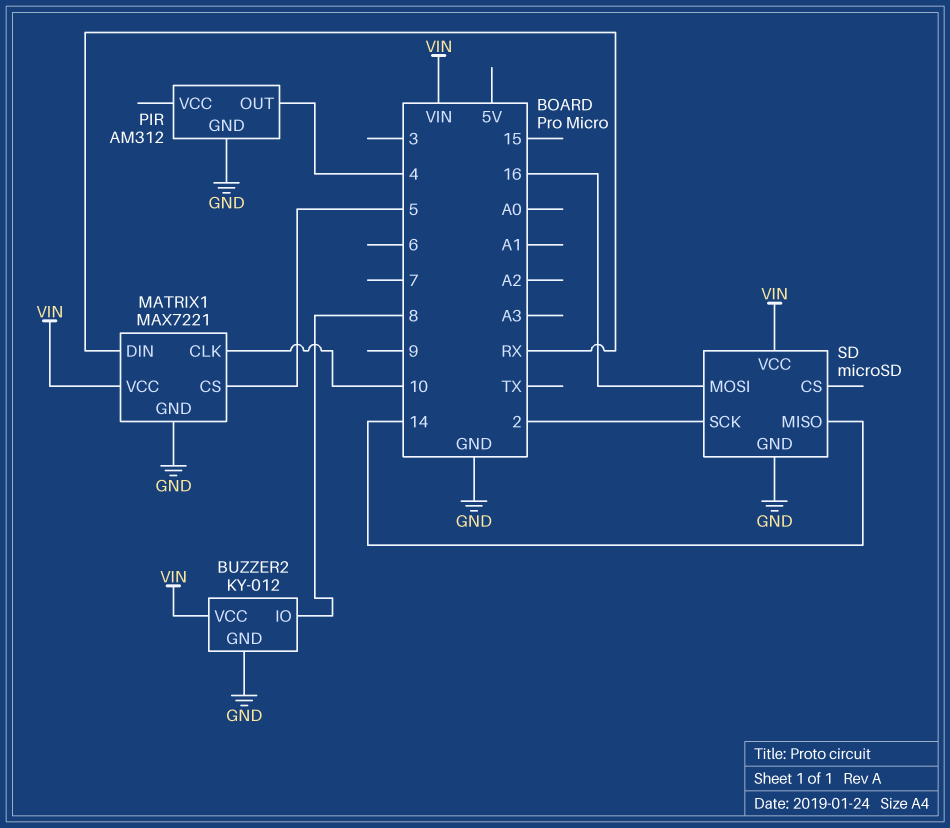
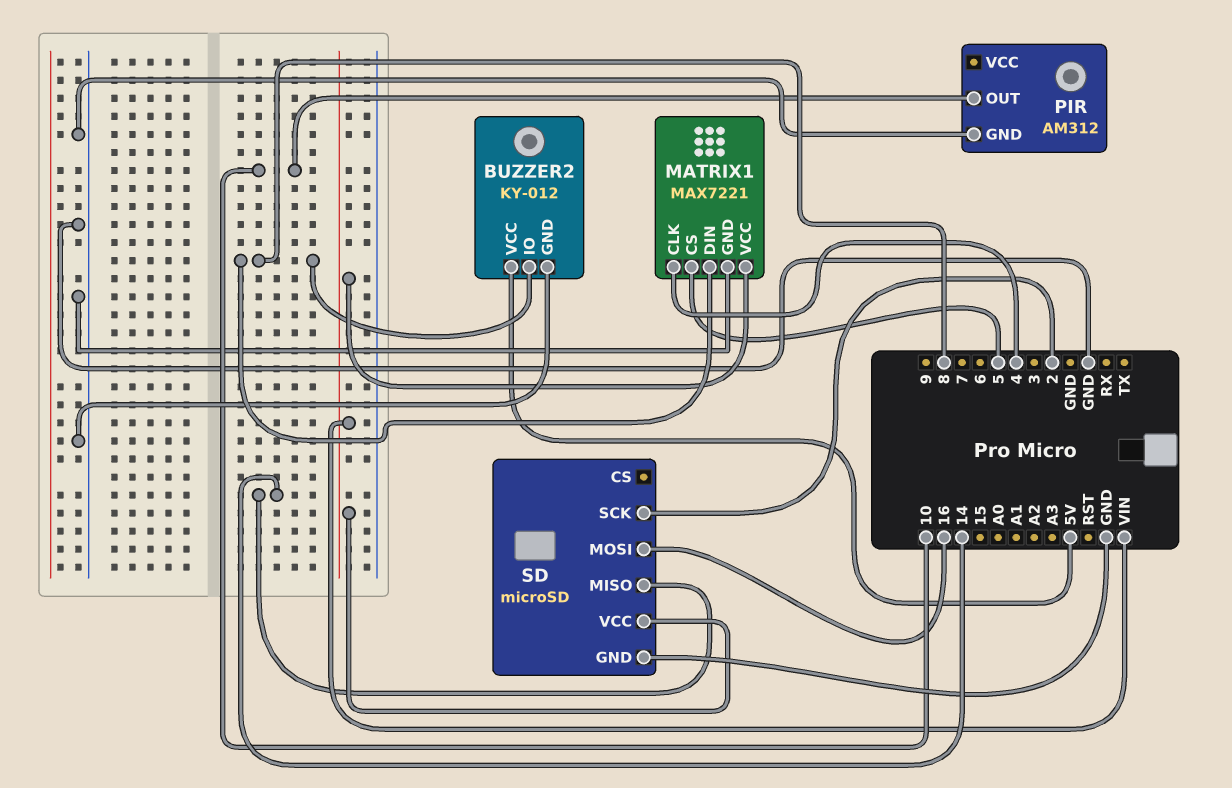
BUZZER2 pin VCC: VIN -> 5V
MATRIX1 pin CLK: 10 -> 4
MATRIX1 pin DIN: RX -> 8
PIR pin OUT: 4 -> 10

